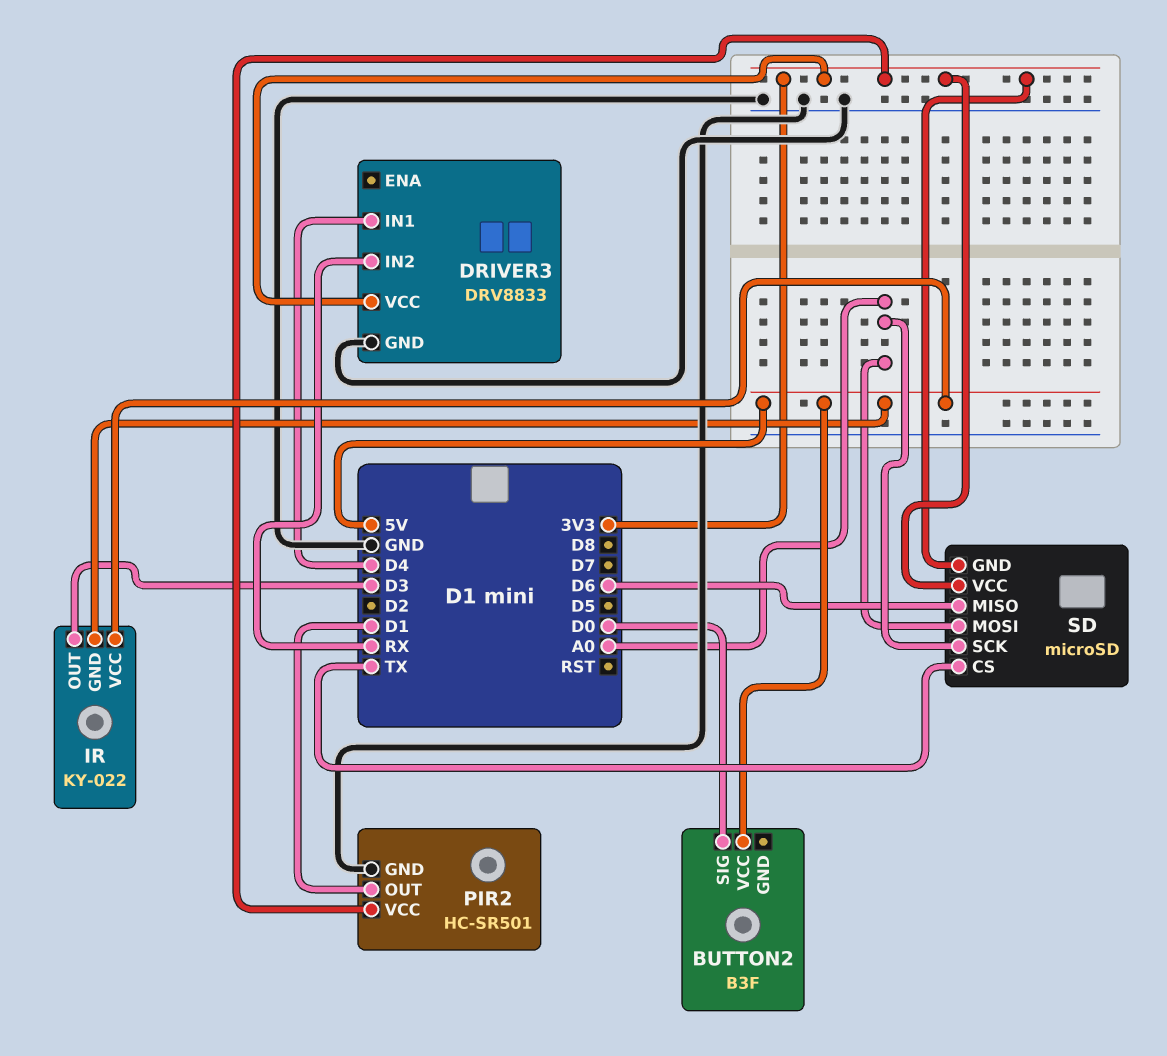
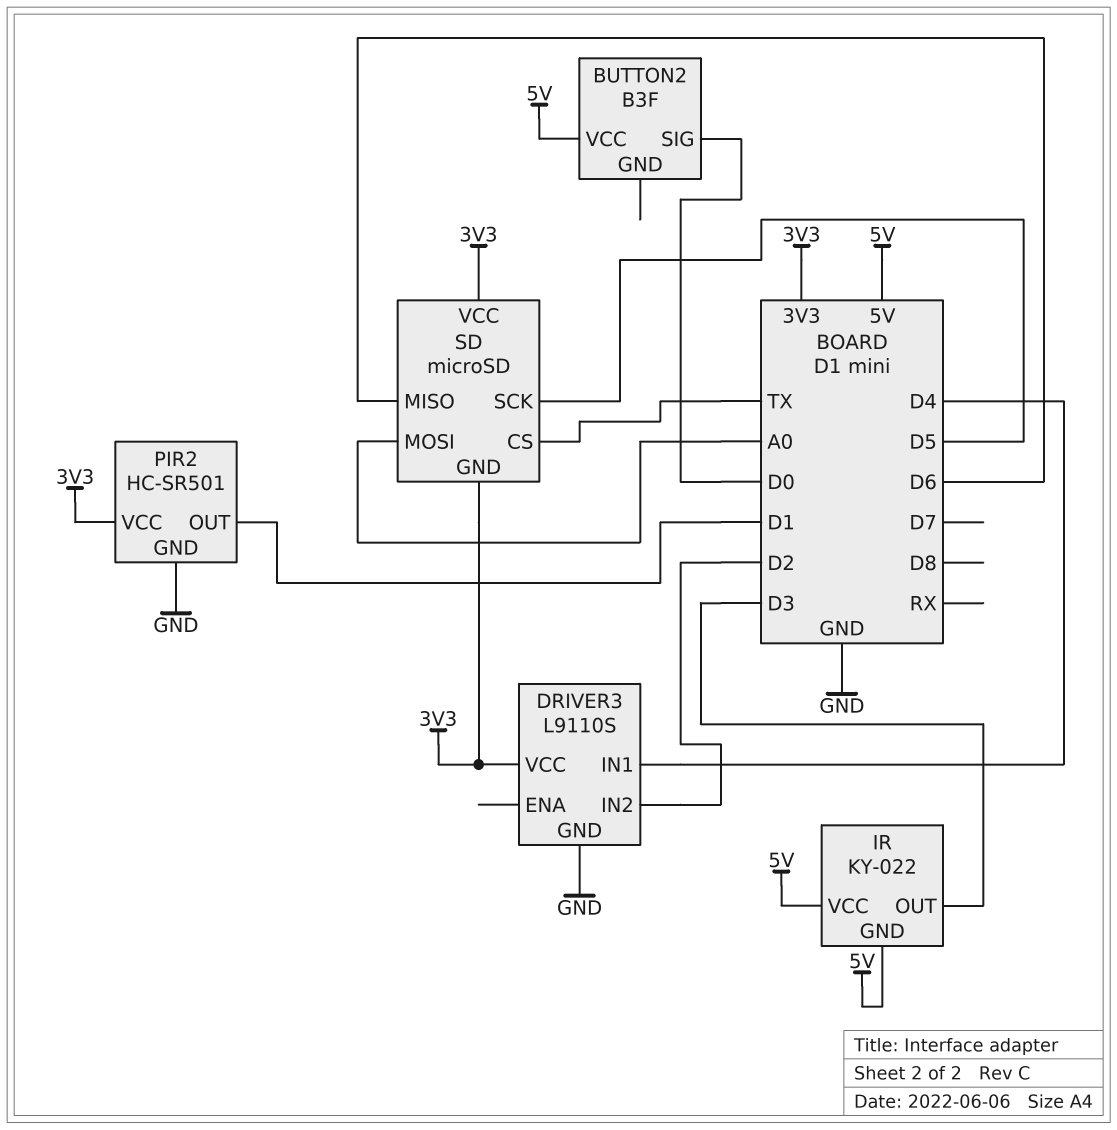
DRIVER3: DRV8833 -> L9110S
DRIVER3 pin IN2: RX -> D2
SD pin SCK: A0 -> D5

